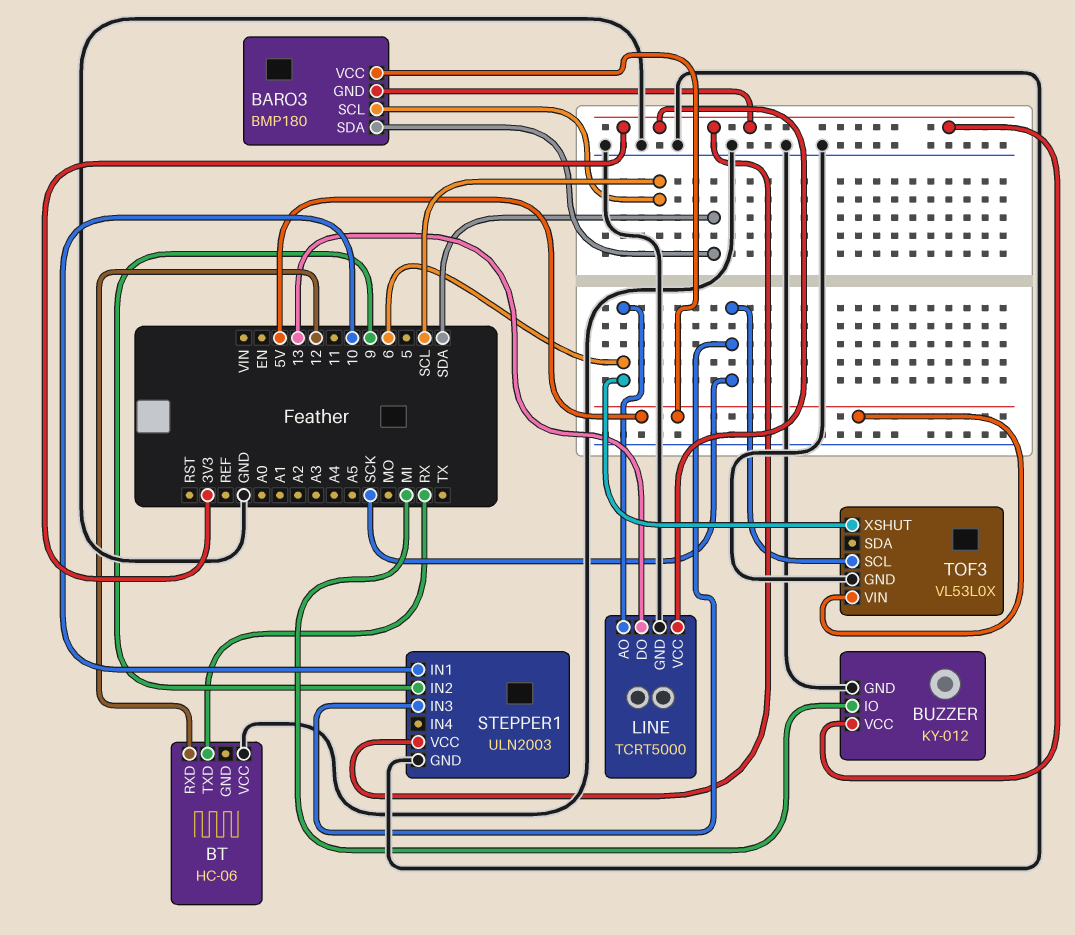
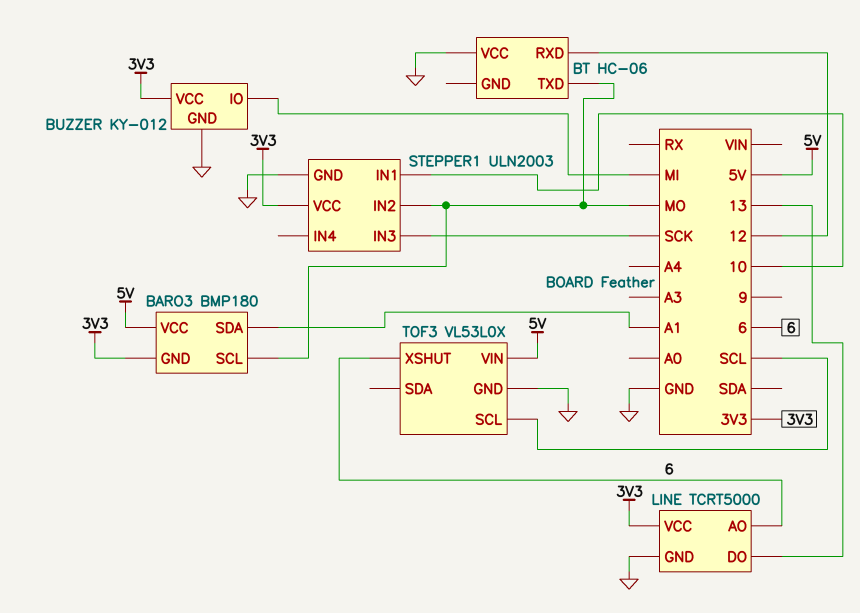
BARO3 pin SCL: SCL -> MO
BARO3 pin SDA: SDA -> A1
BT pin TXD: RX -> MO
STEPPER1 pin IN2: 9 -> MO
TOF3 pin SCL: SCK -> SCL

